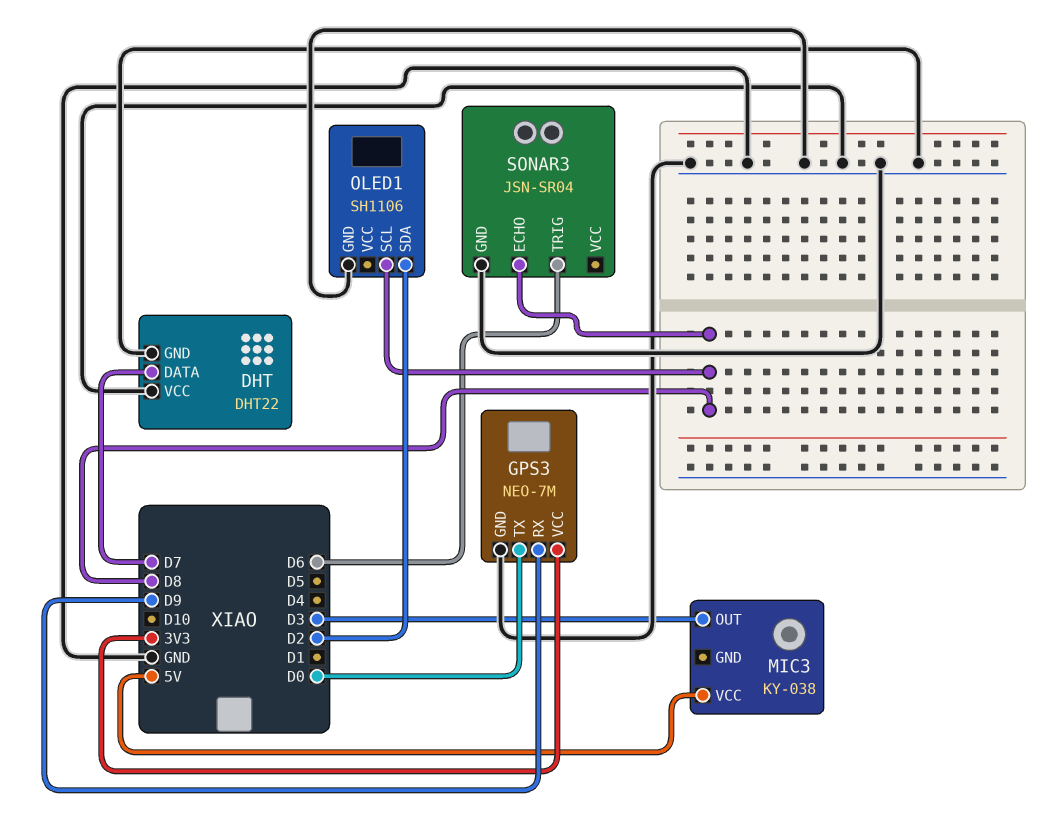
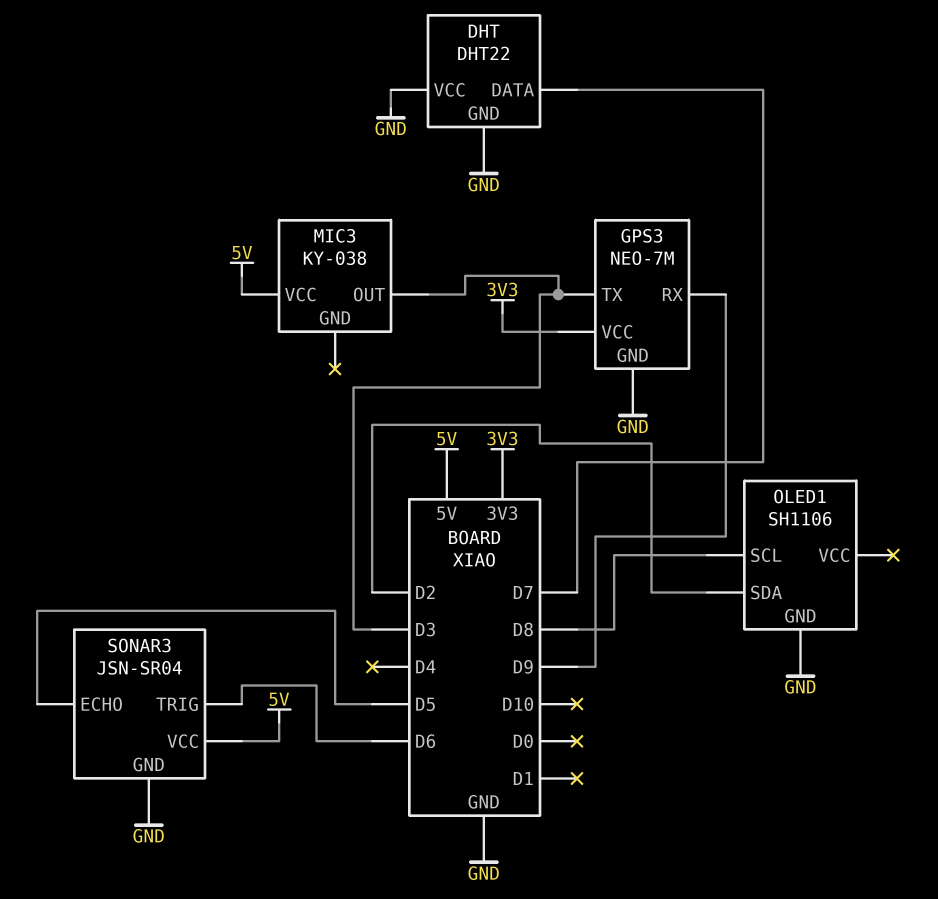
GPS3 pin TX: D0 -> D3
SONAR3 pin ECHO: D8 -> D5
SONAR3 pin VCC: none -> 5V

